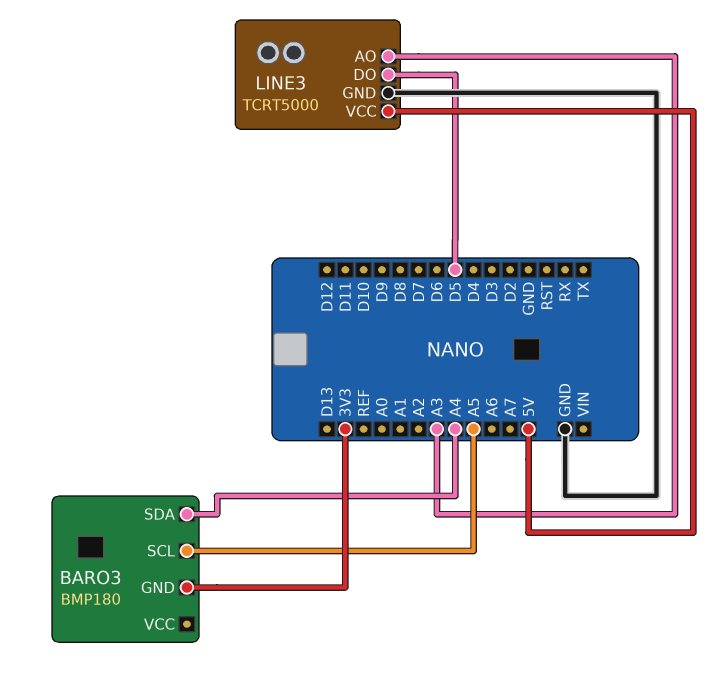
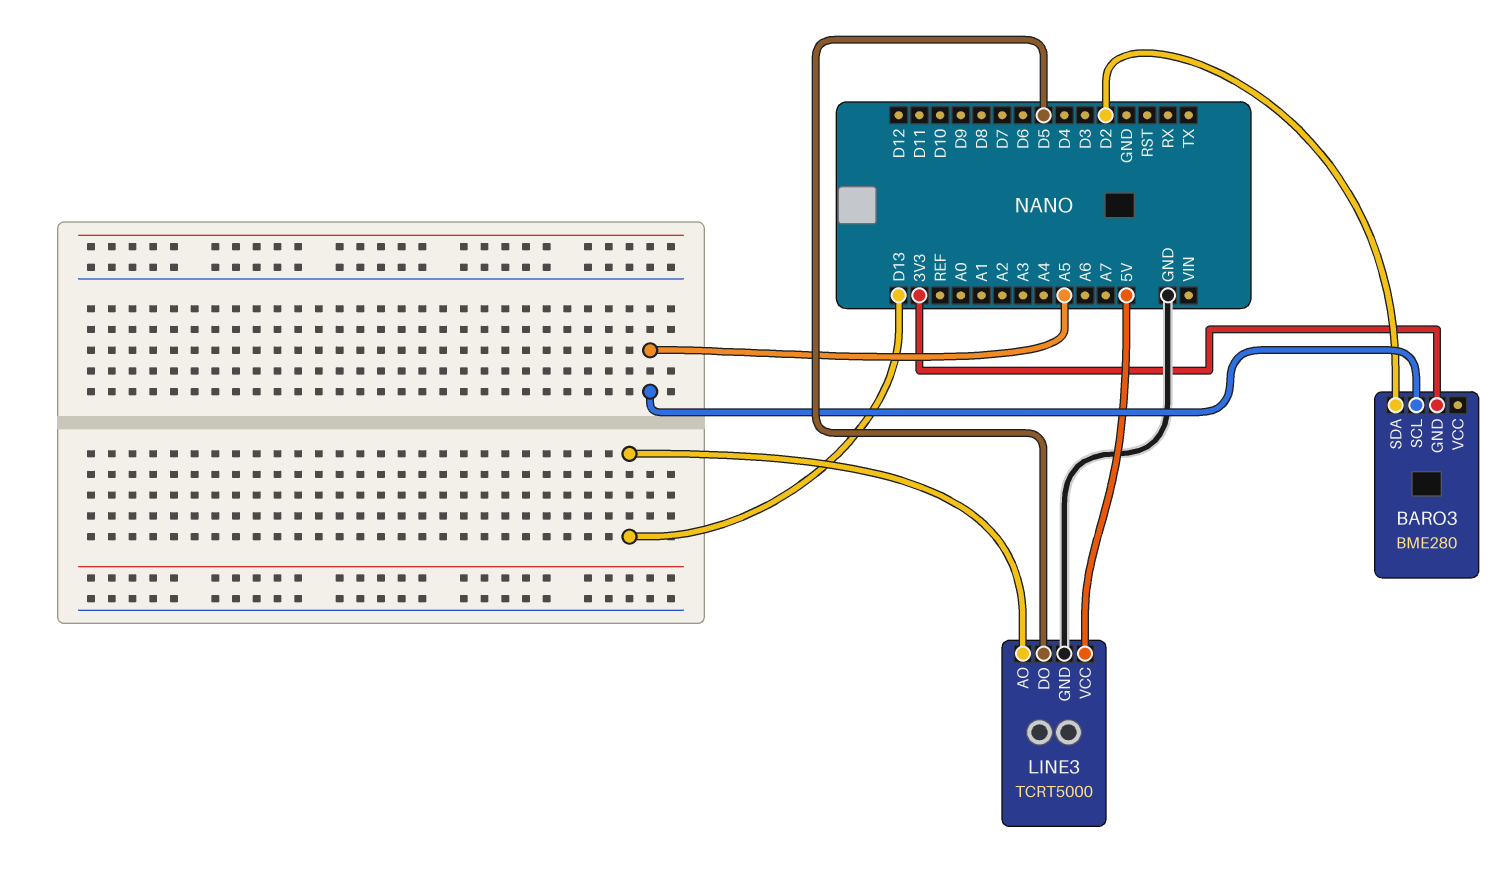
BARO3: BMP180 -> BME280
BARO3 pin SDA: A4 -> D2
LINE3 pin AO: A3 -> D13

